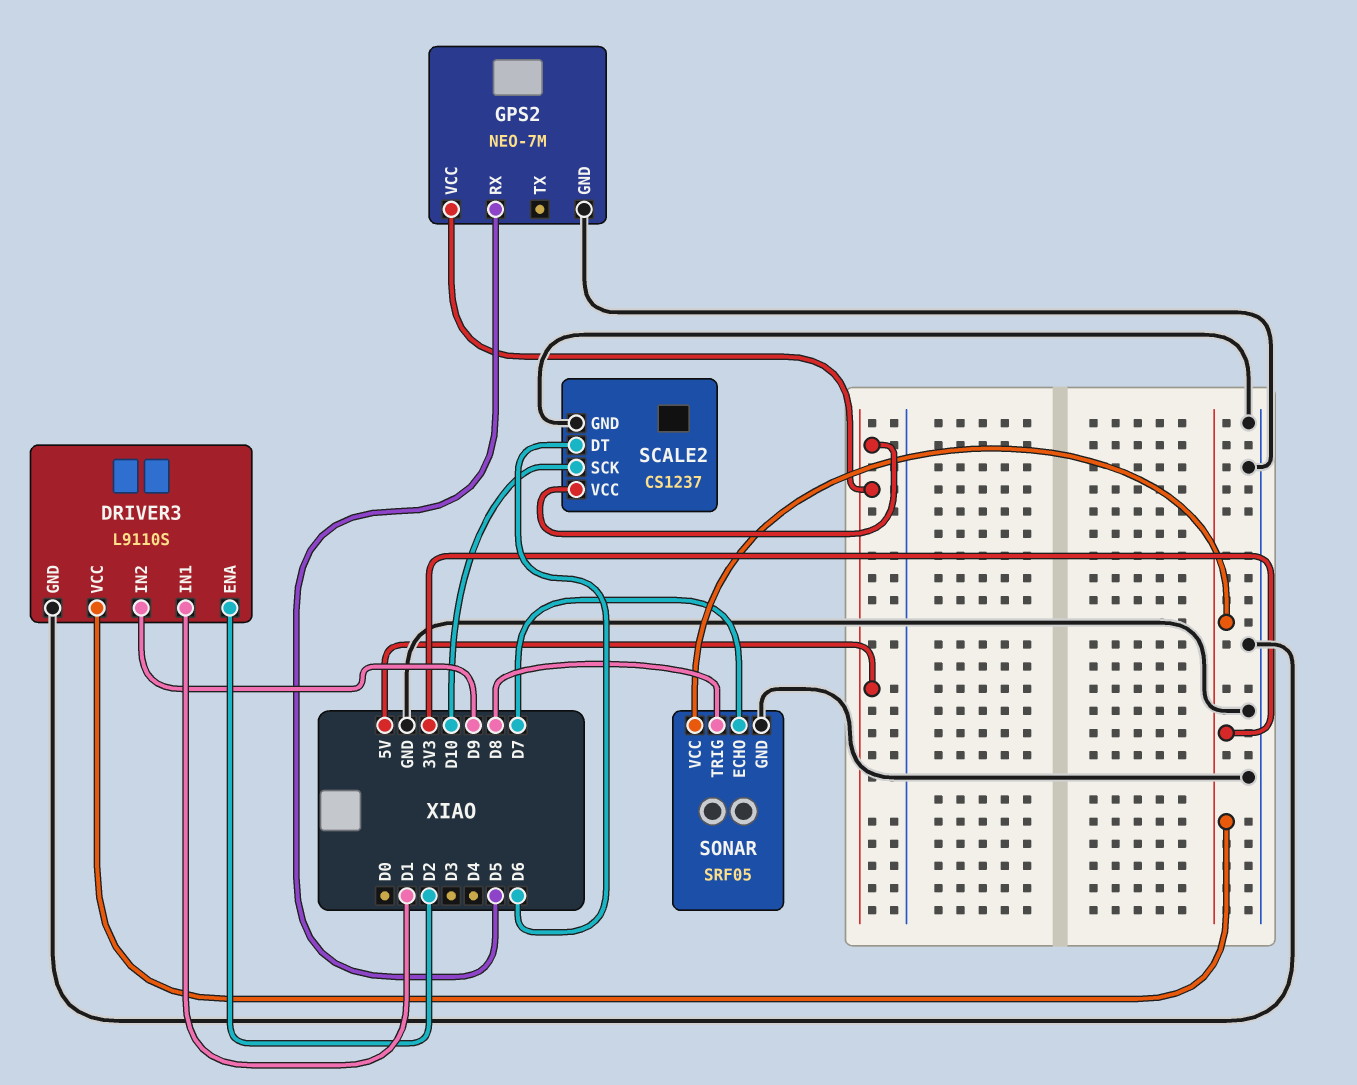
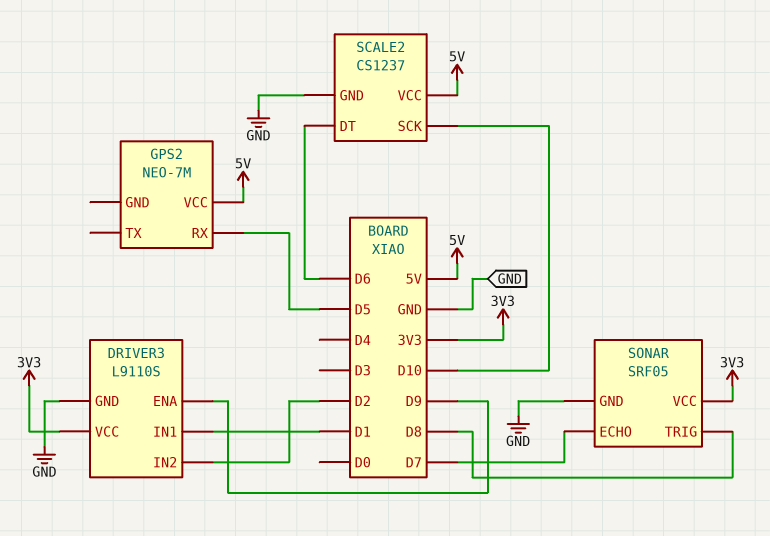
DRIVER3 pin ENA: D2 -> D9
DRIVER3 pin IN2: D9 -> D2
GPS2 pin GND: GND -> none

